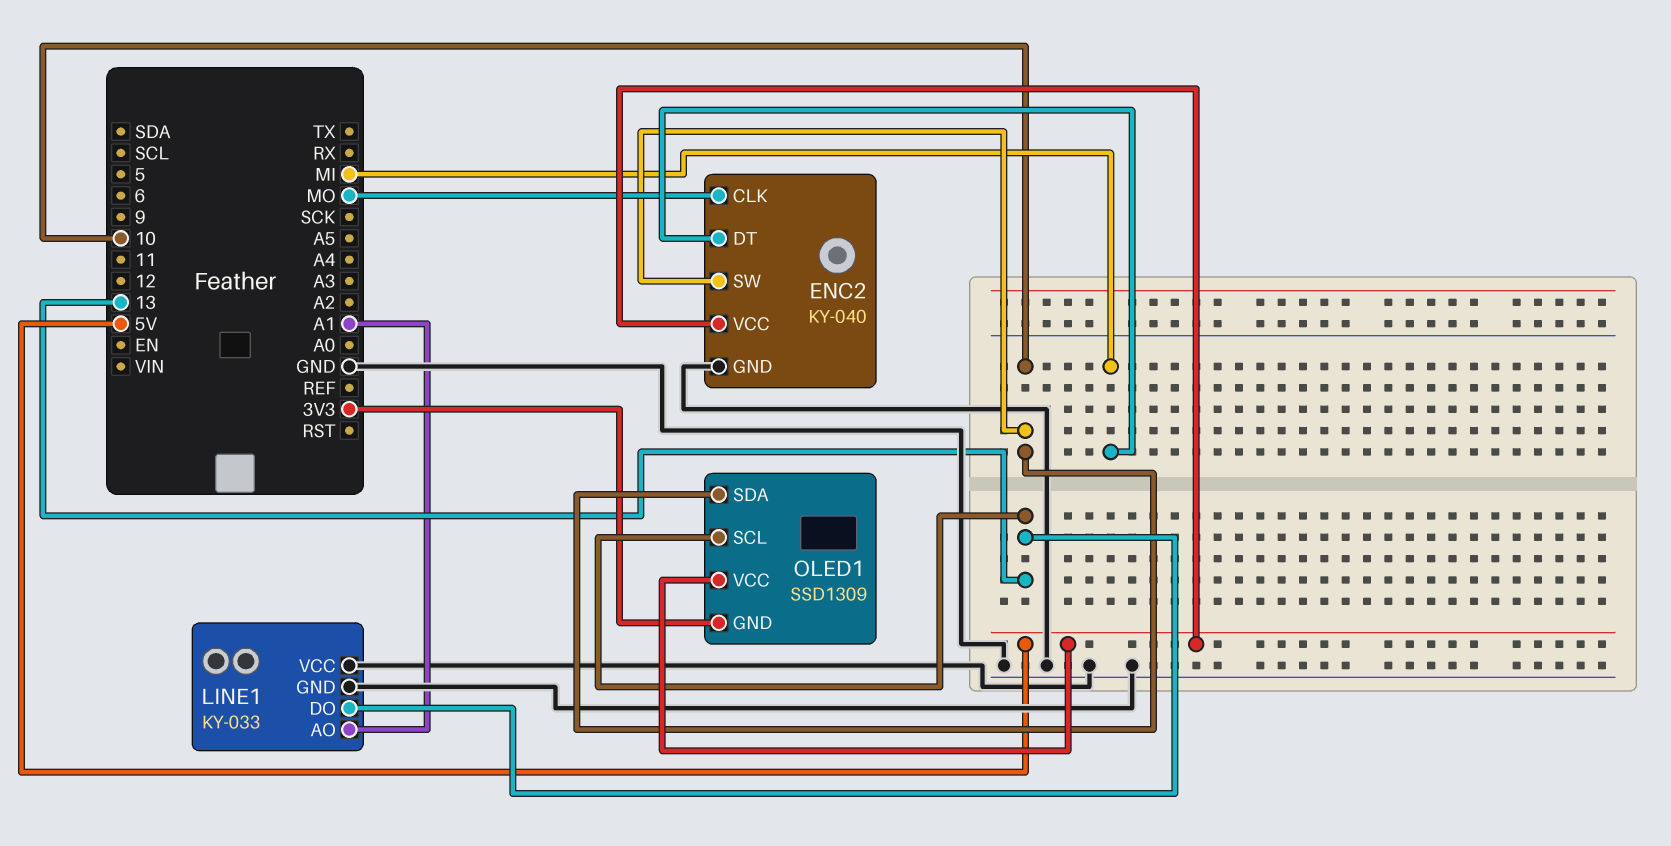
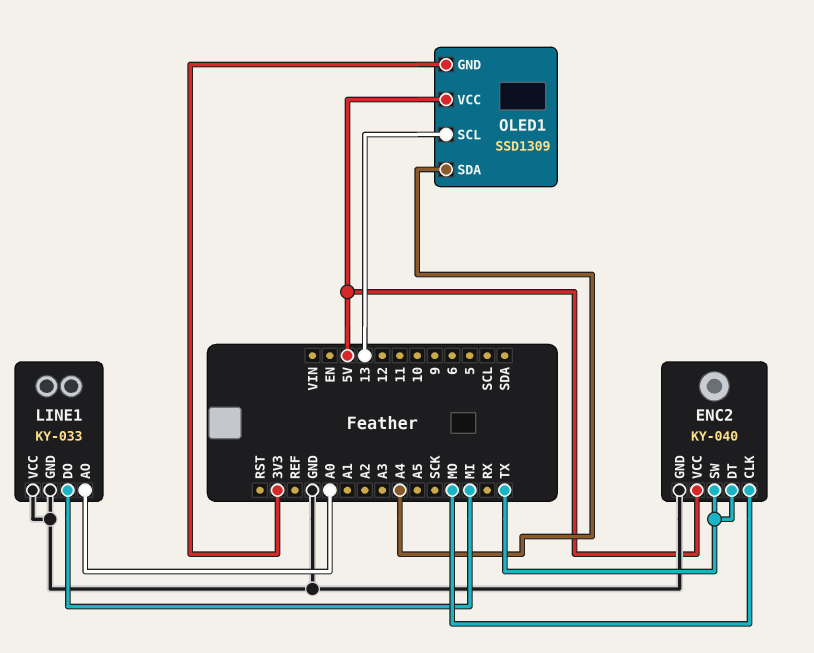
ENC2 pin DT: MI -> TX
ENC2 pin SW: 10 -> TX
LINE1 pin AO: A1 -> A0
LINE1 pin DO: 13 -> MI
OLED1 pin SDA: 10 -> A4

